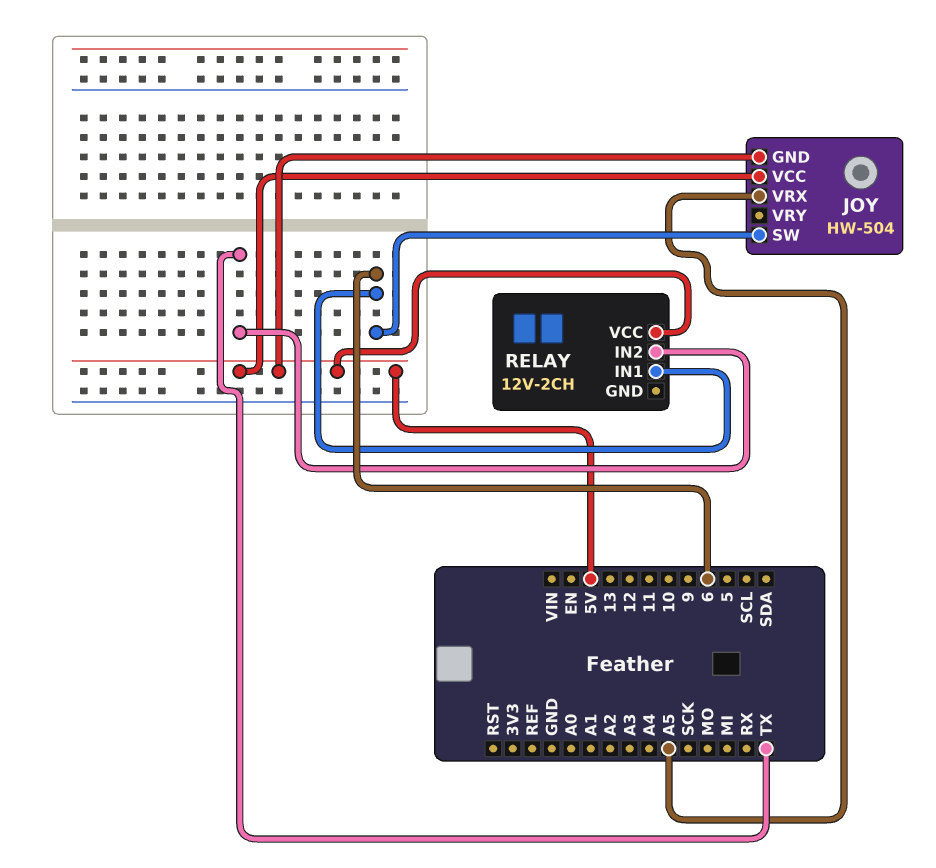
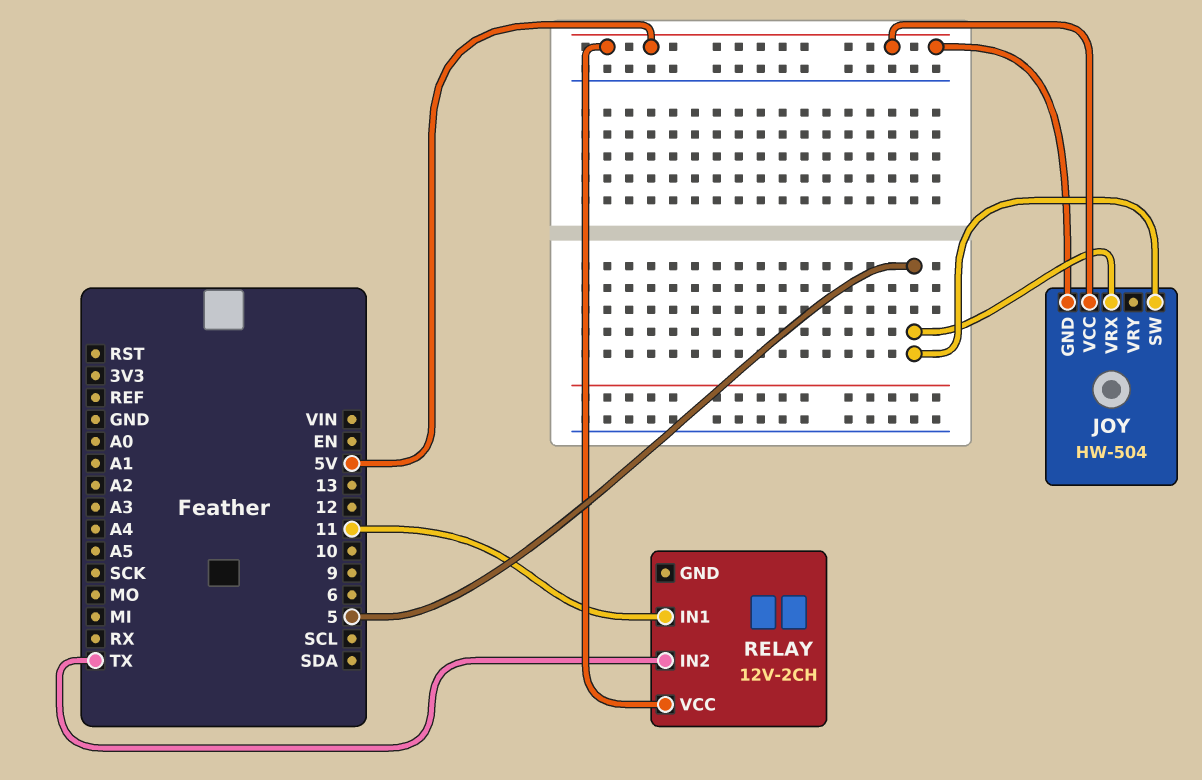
JOY pin SW: 6 -> 5
JOY pin VRX: A5 -> 5
RELAY pin IN1: 6 -> 11

